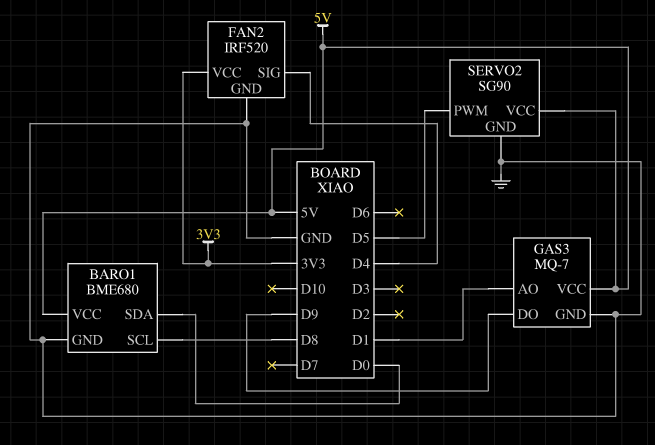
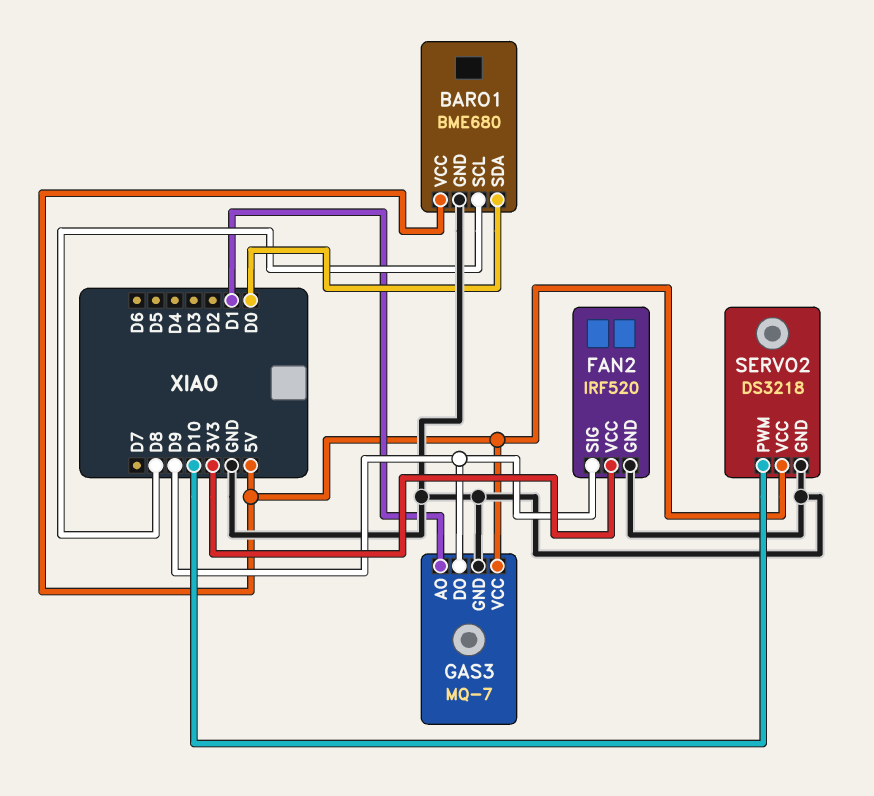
FAN2 pin SIG: D4 -> D9
SERVO2: SG90 -> DS3218
SERVO2 pin PWM: D5 -> D10

